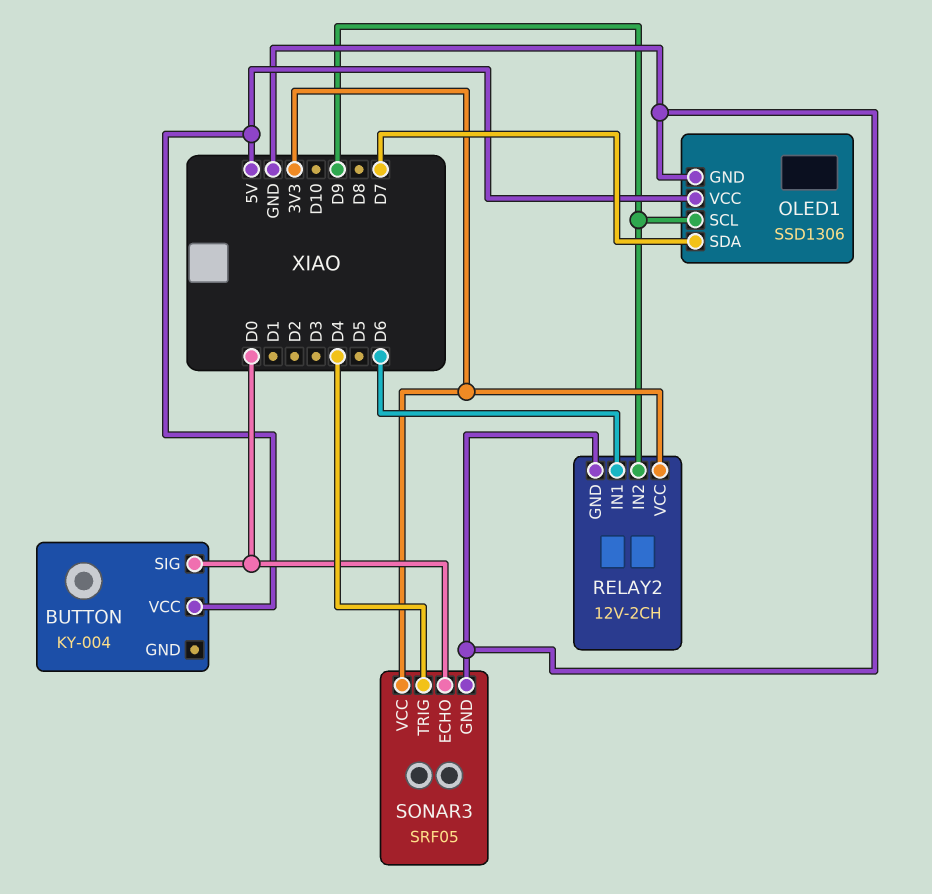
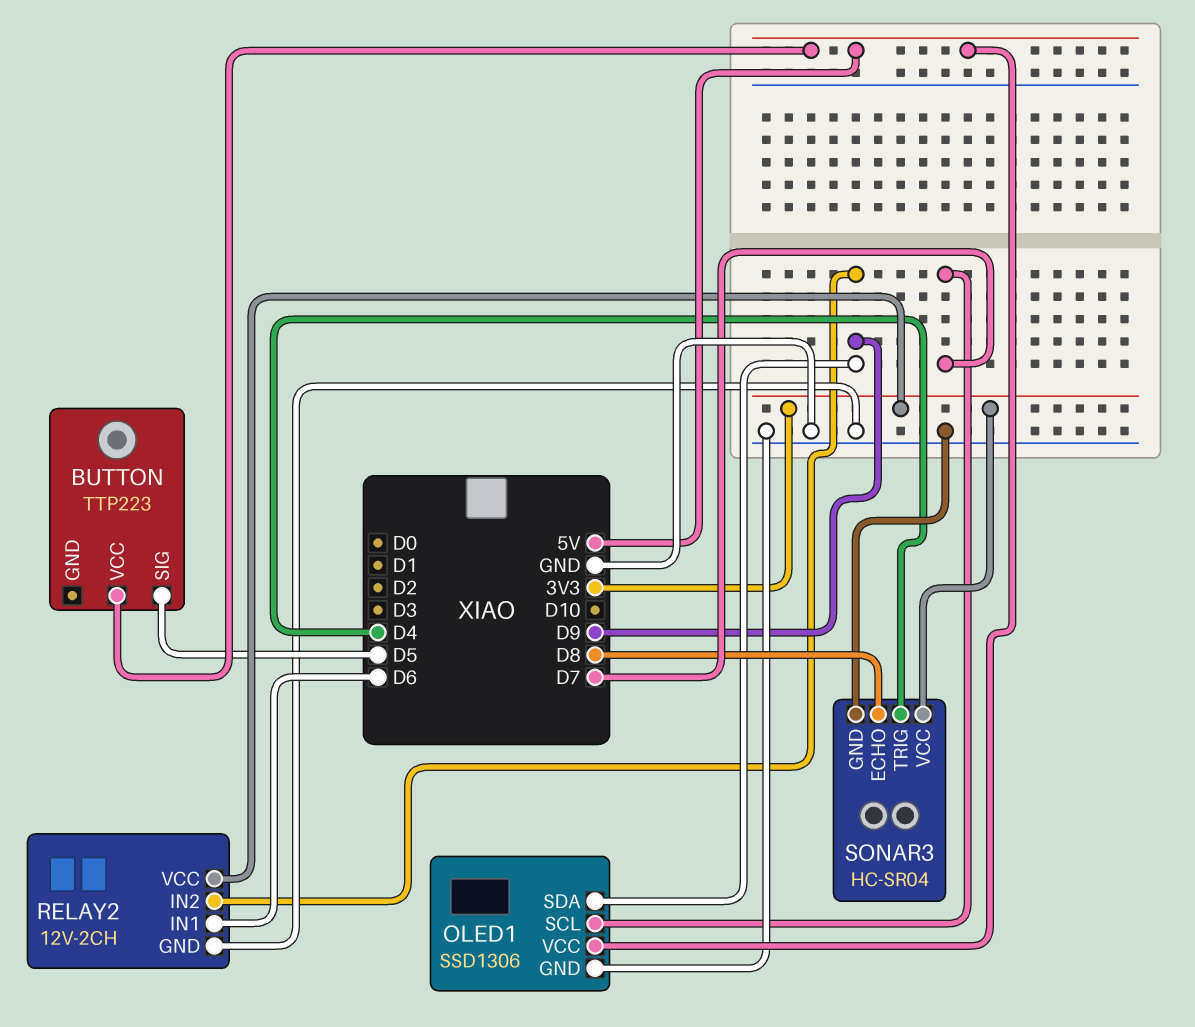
BUTTON: KY-004 -> TTP223
BUTTON pin SIG: D0 -> D5
OLED1 pin SCL: D9 -> D7
OLED1 pin SDA: D7 -> D9
SONAR3: SRF05 -> HC-SR04
SONAR3 pin ECHO: D0 -> D8

